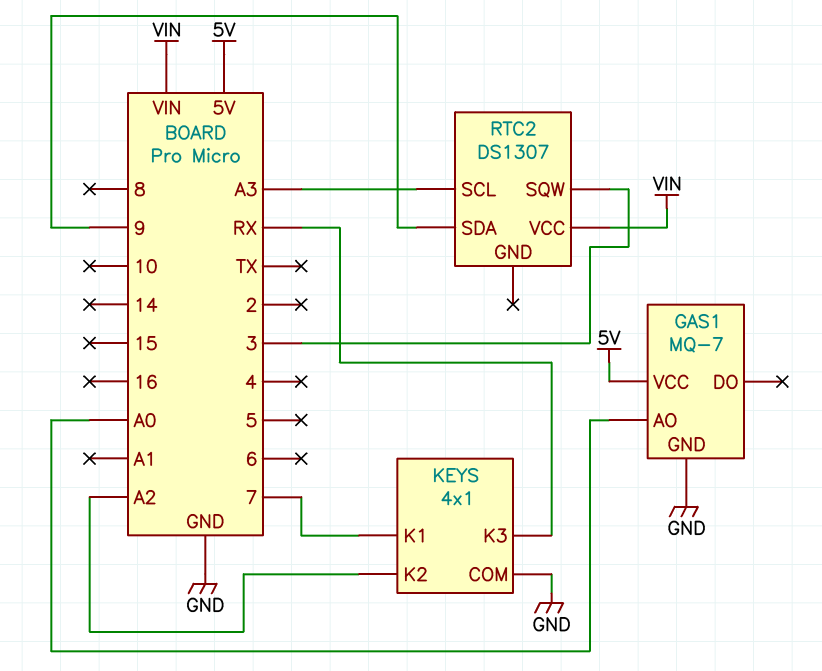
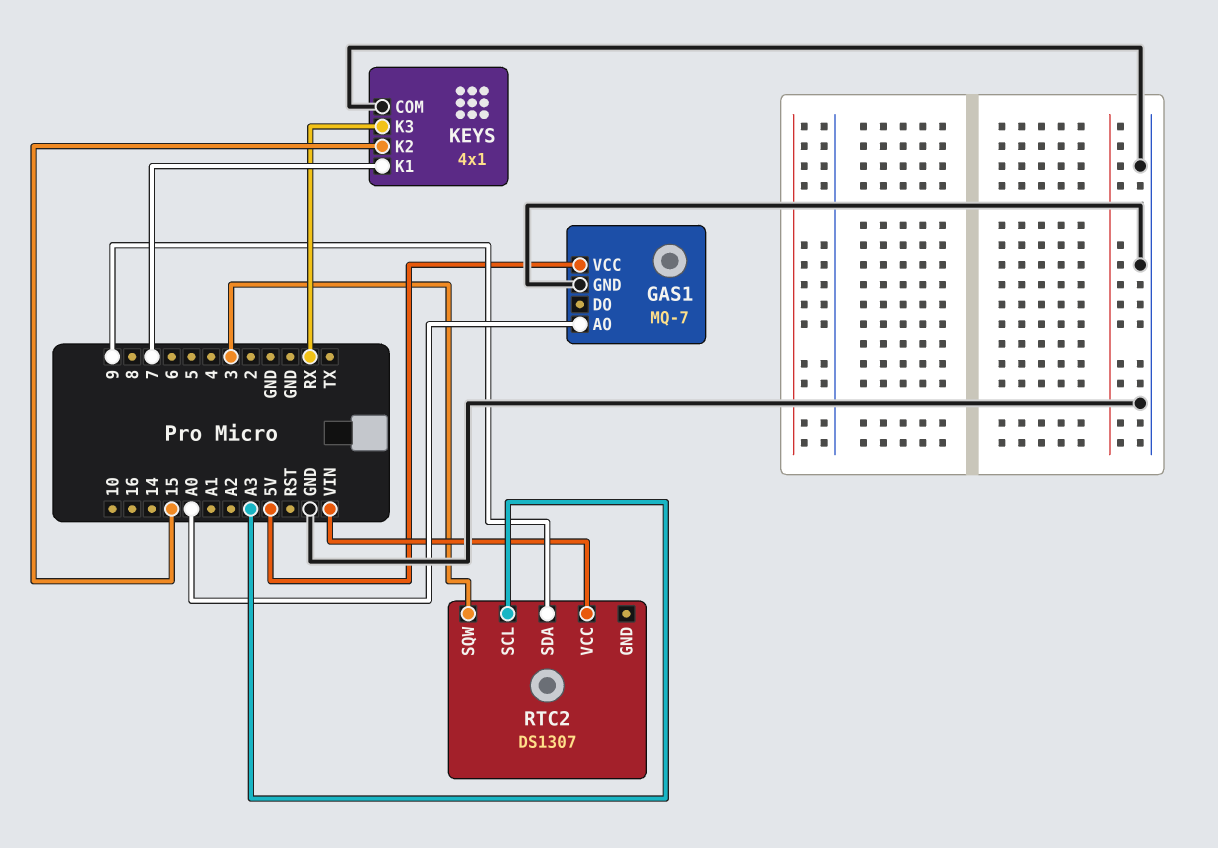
KEYS pin K2: A2 -> 15

